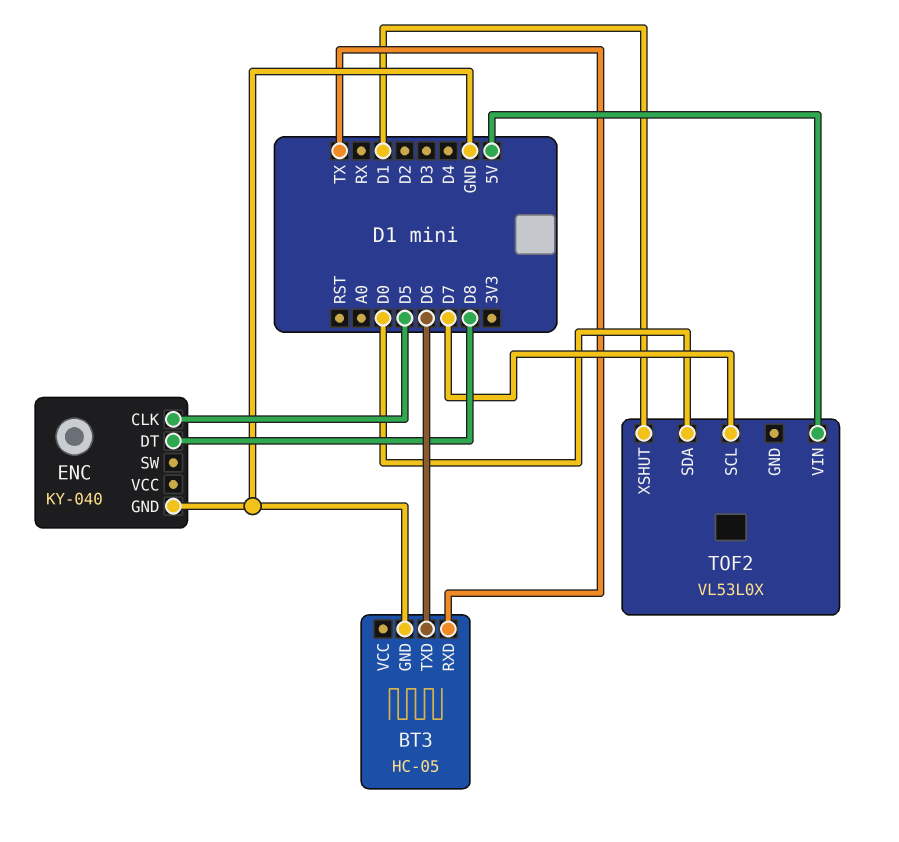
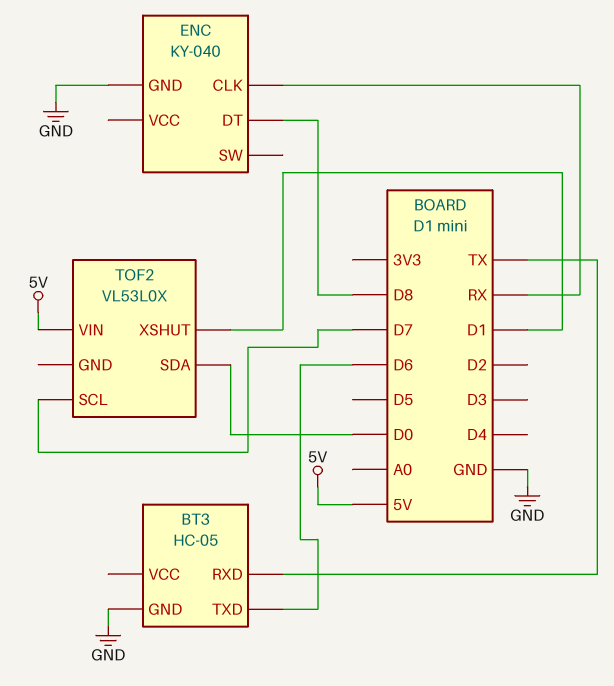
ENC pin CLK: D5 -> RX

